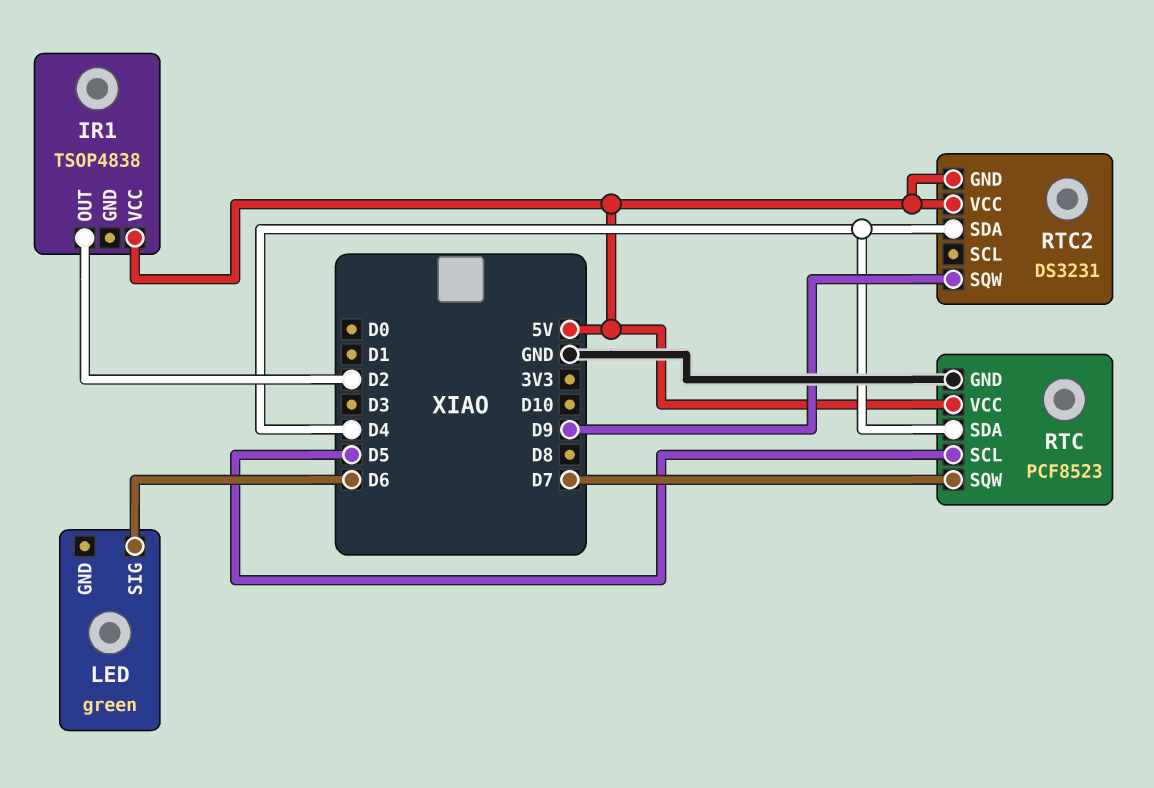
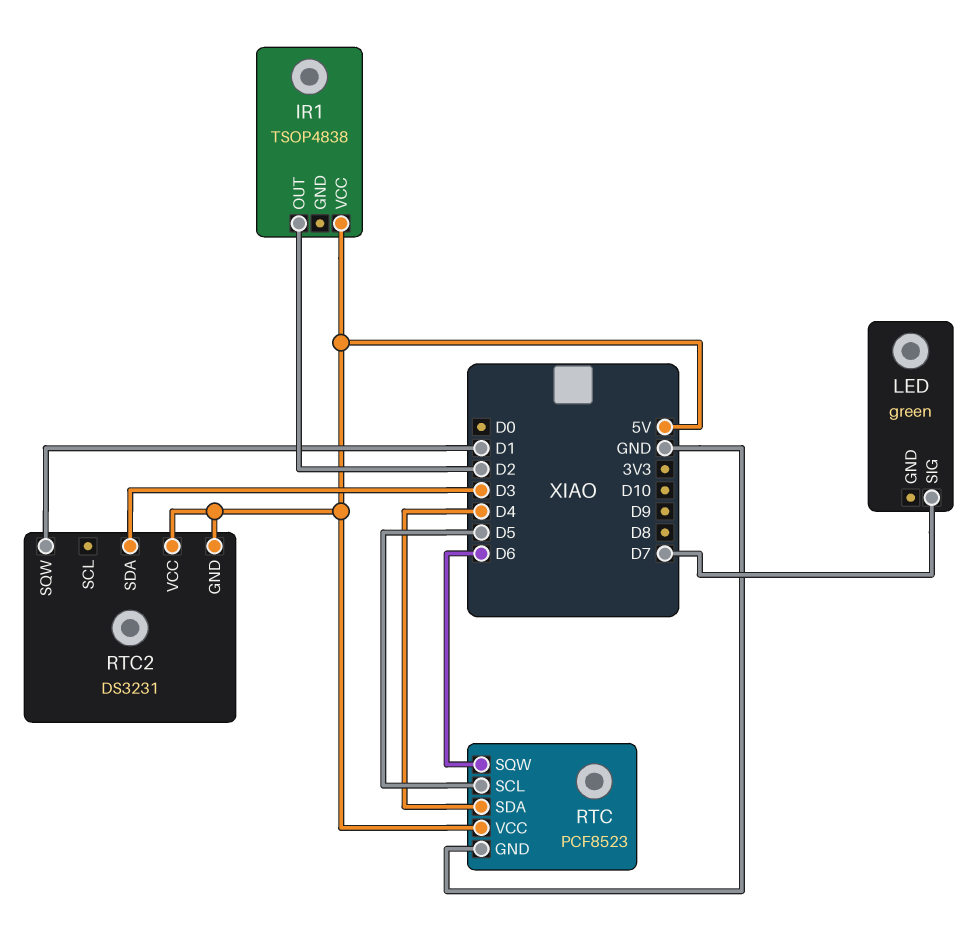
LED pin SIG: D6 -> D7
RTC pin SQW: D7 -> D6
RTC2 pin SDA: D4 -> D3
RTC2 pin SQW: D9 -> D1

